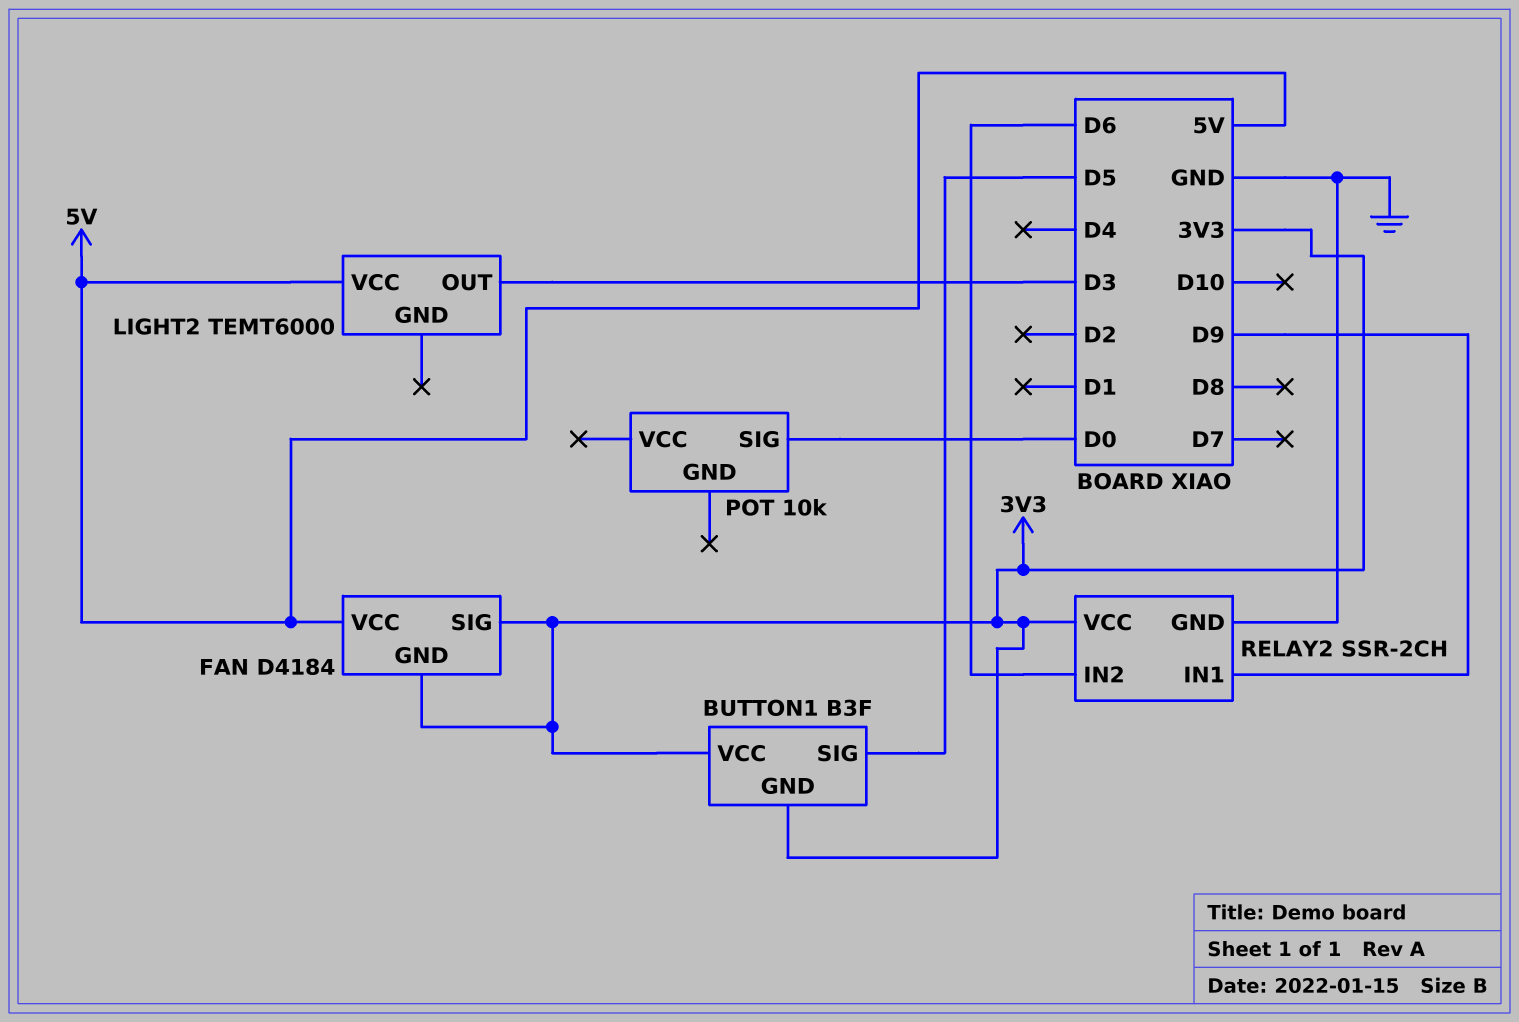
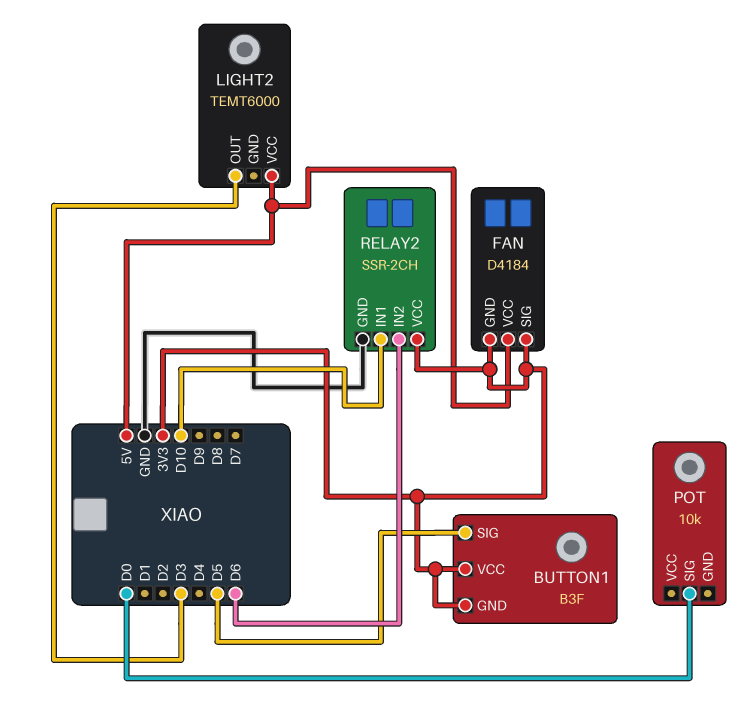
RELAY2 pin IN1: D9 -> D10

